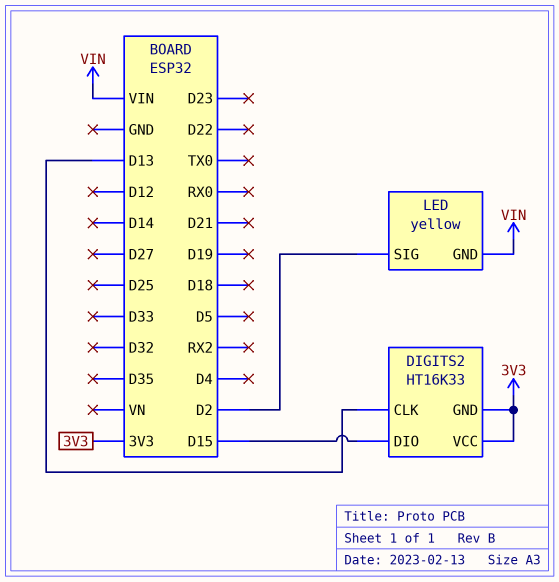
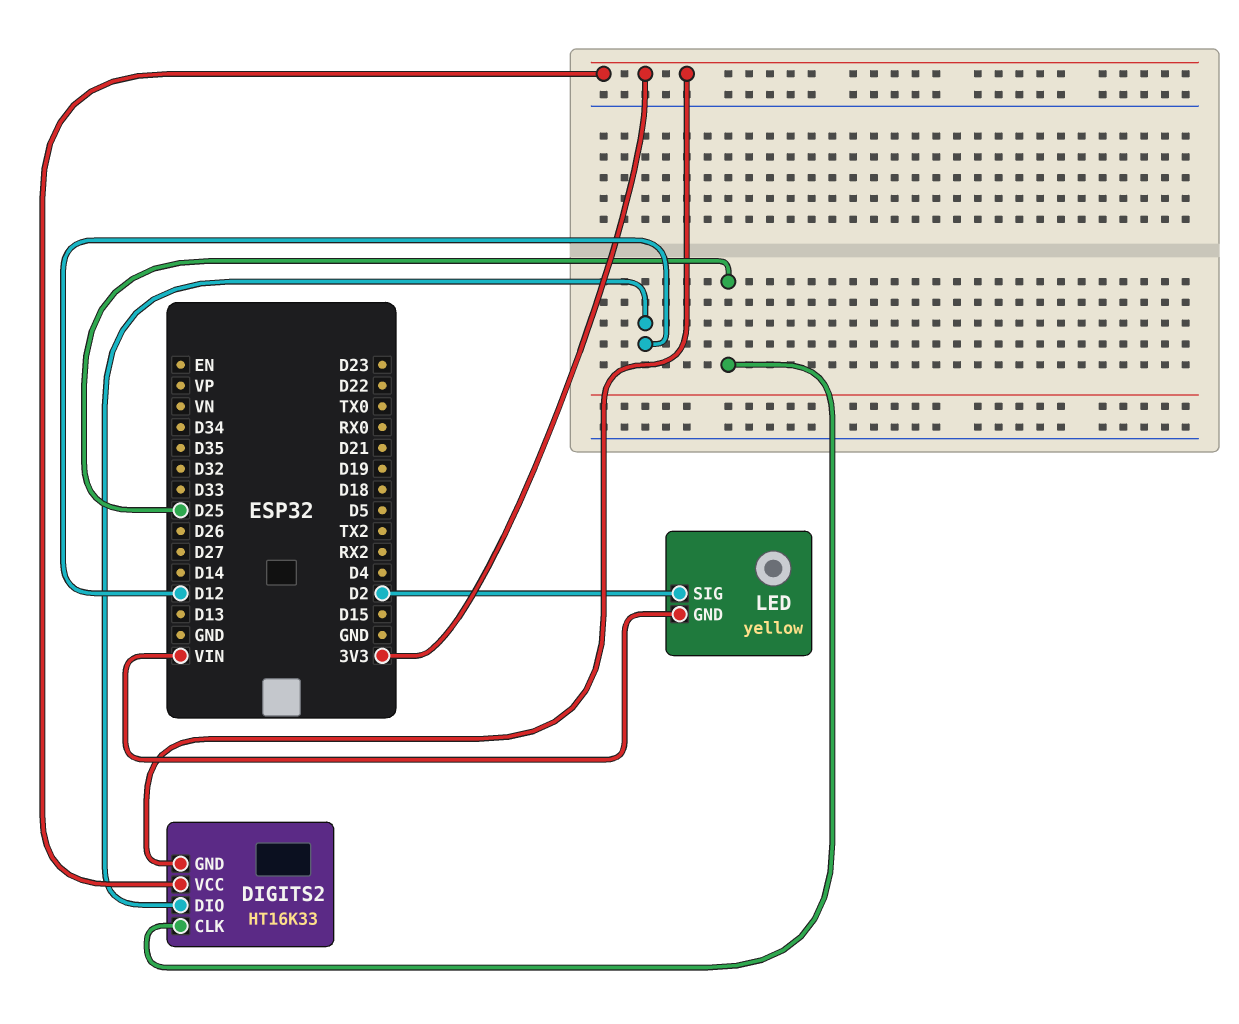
DIGITS2 pin CLK: D13 -> D25
DIGITS2 pin DIO: D15 -> D12

